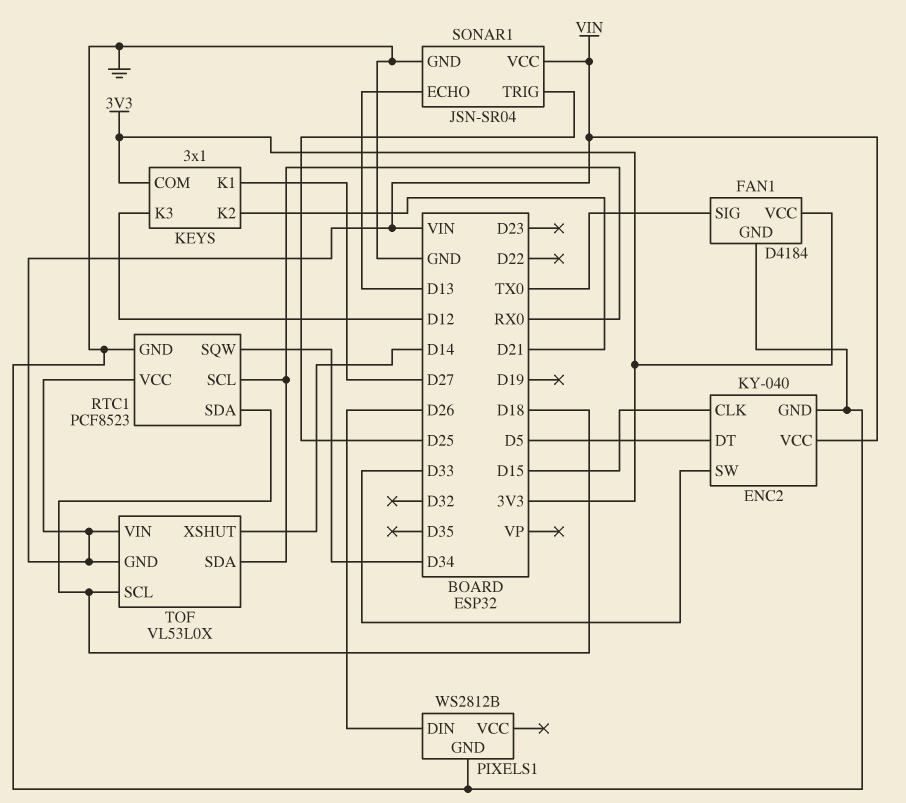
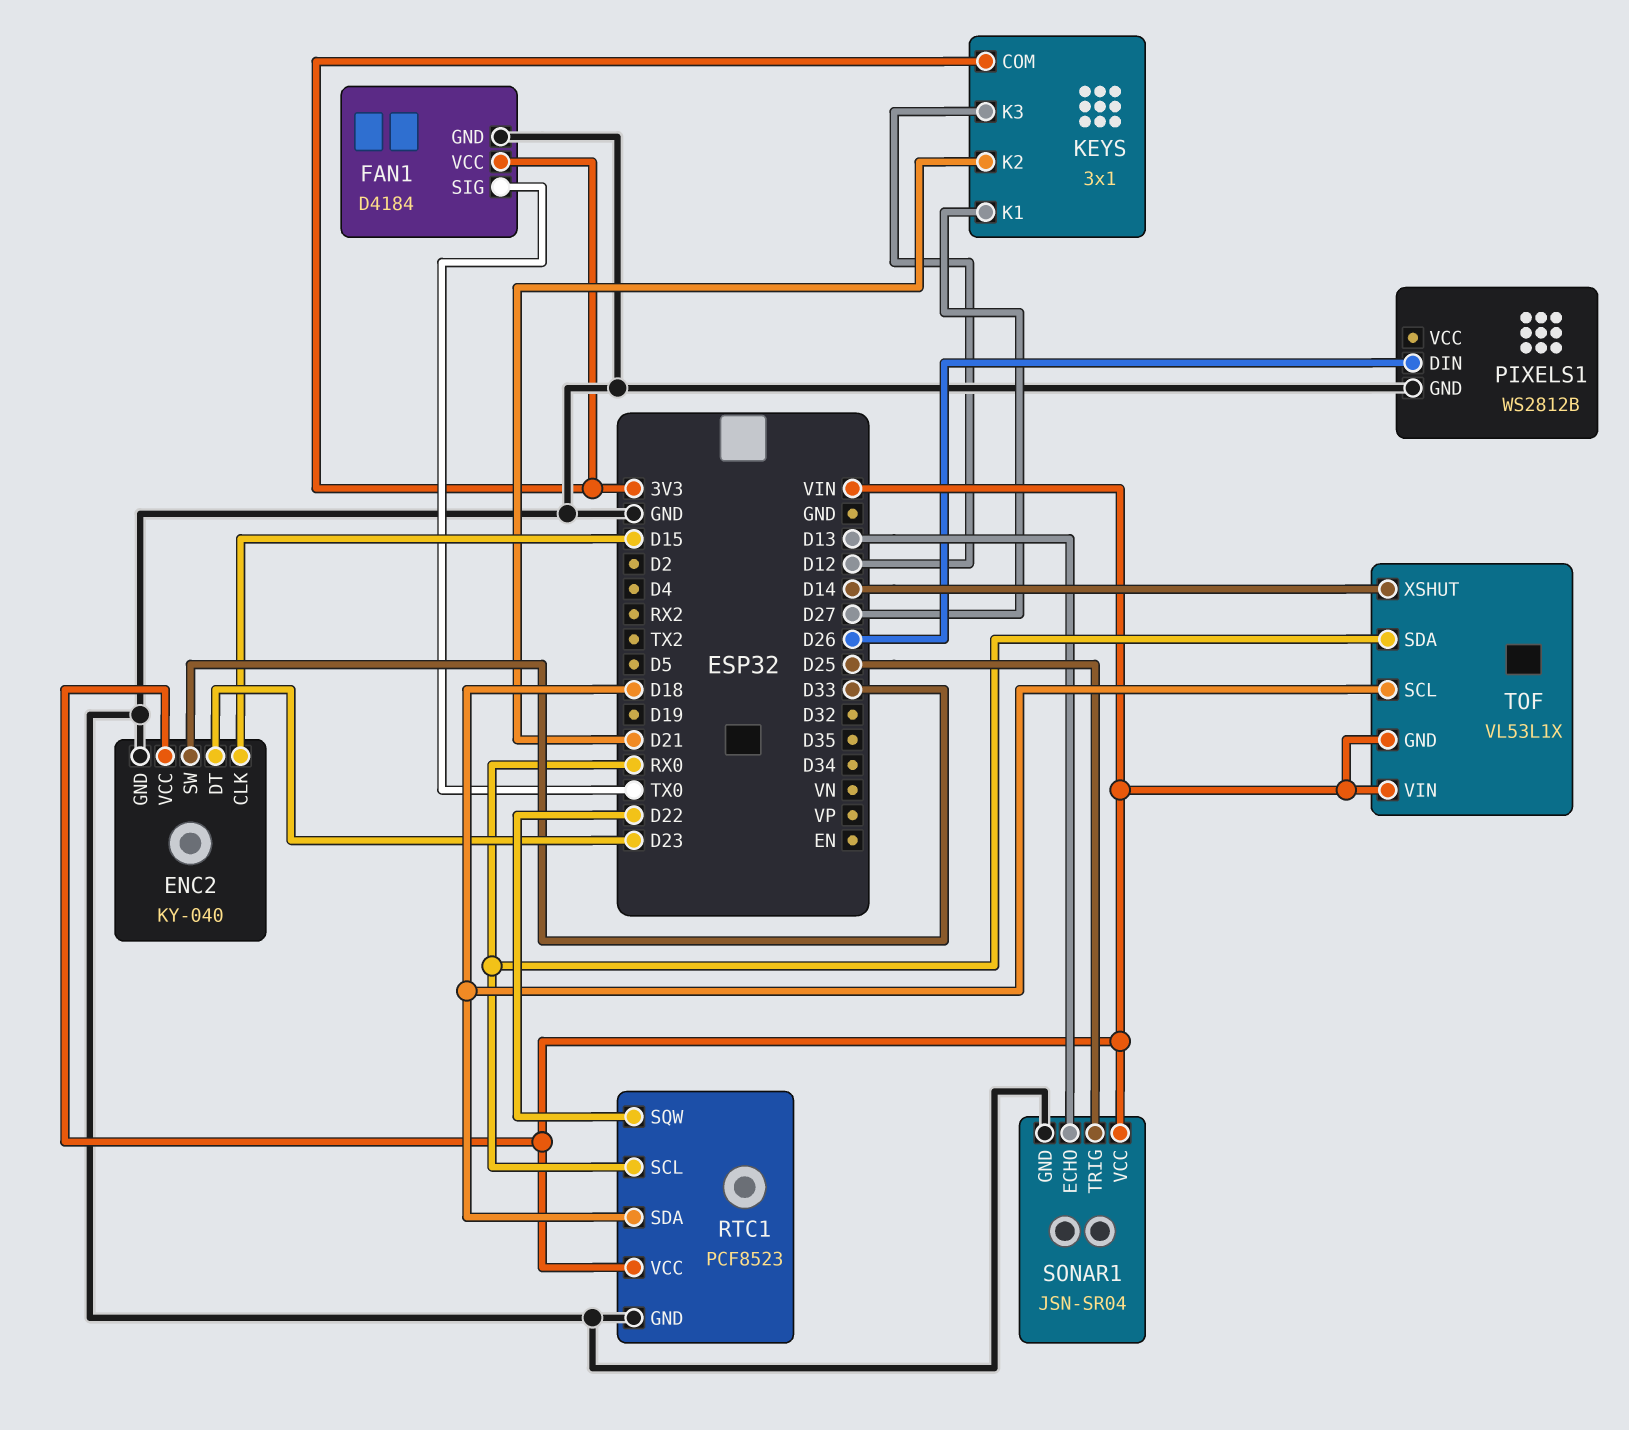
ENC2 pin DT: D5 -> D23
RTC1 pin SQW: D34 -> D22
TOF: VL53L0X -> VL53L1X

